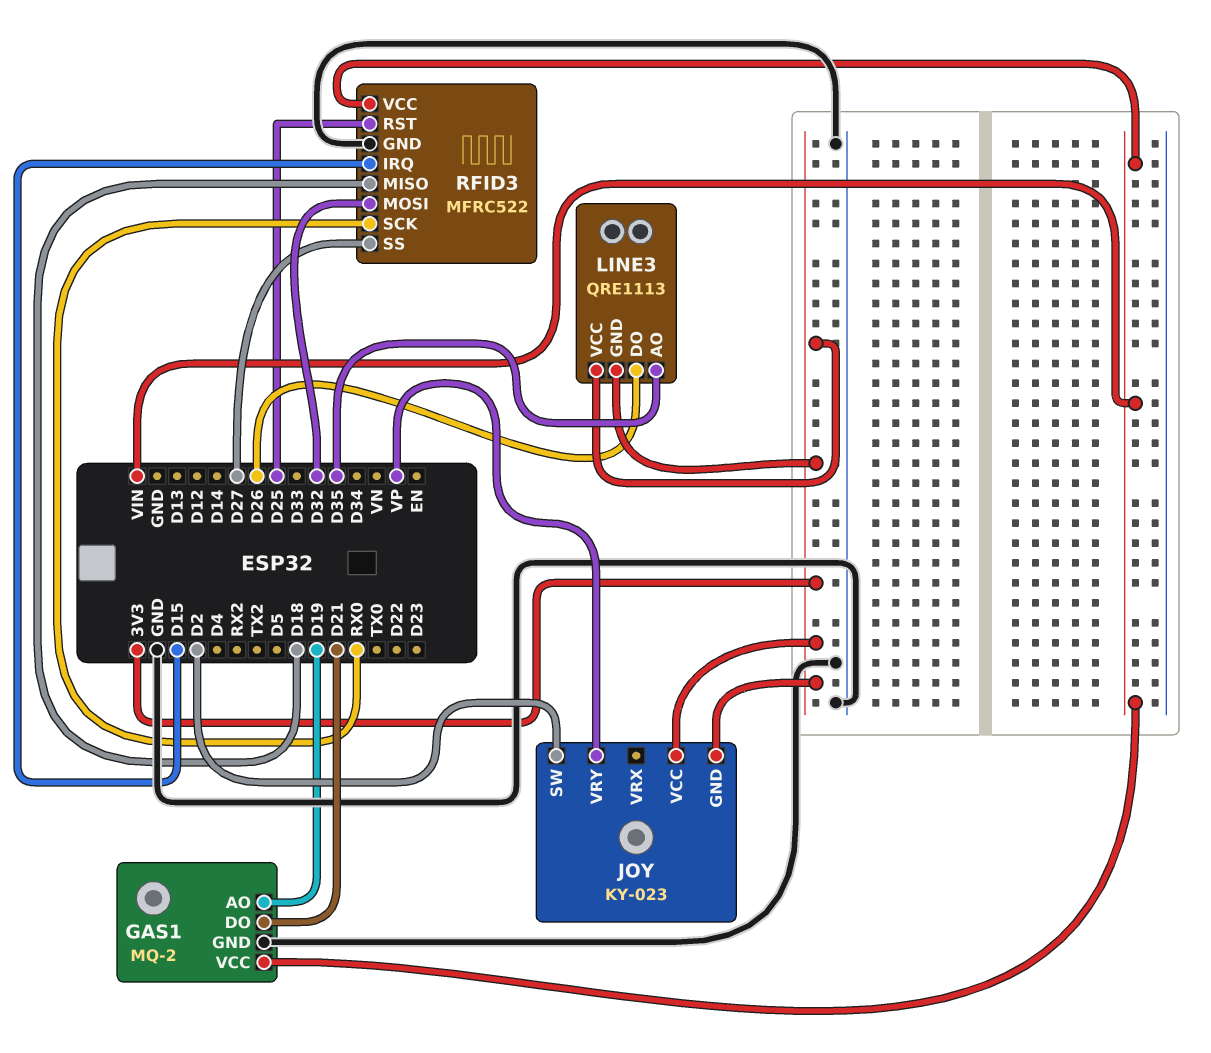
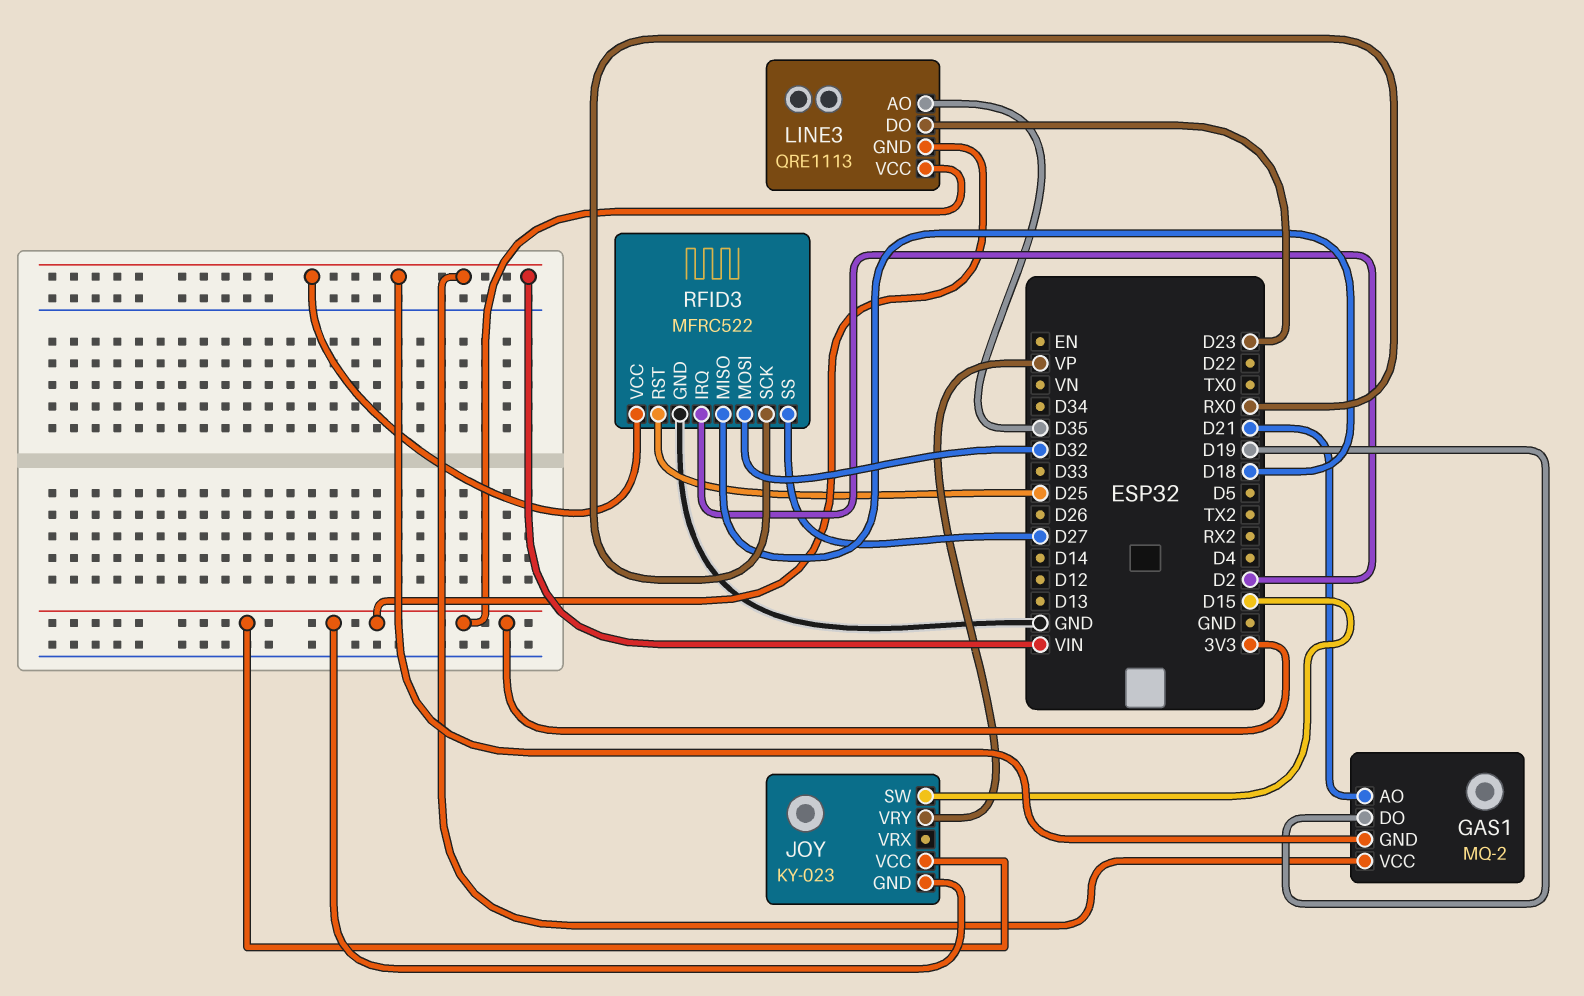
GAS1 pin AO: D19 -> D21
GAS1 pin DO: D21 -> D19
GAS1 pin GND: GND -> VIN
JOY pin SW: D2 -> D15
LINE3 pin DO: D26 -> D23
RFID3 pin IRQ: D15 -> D2

